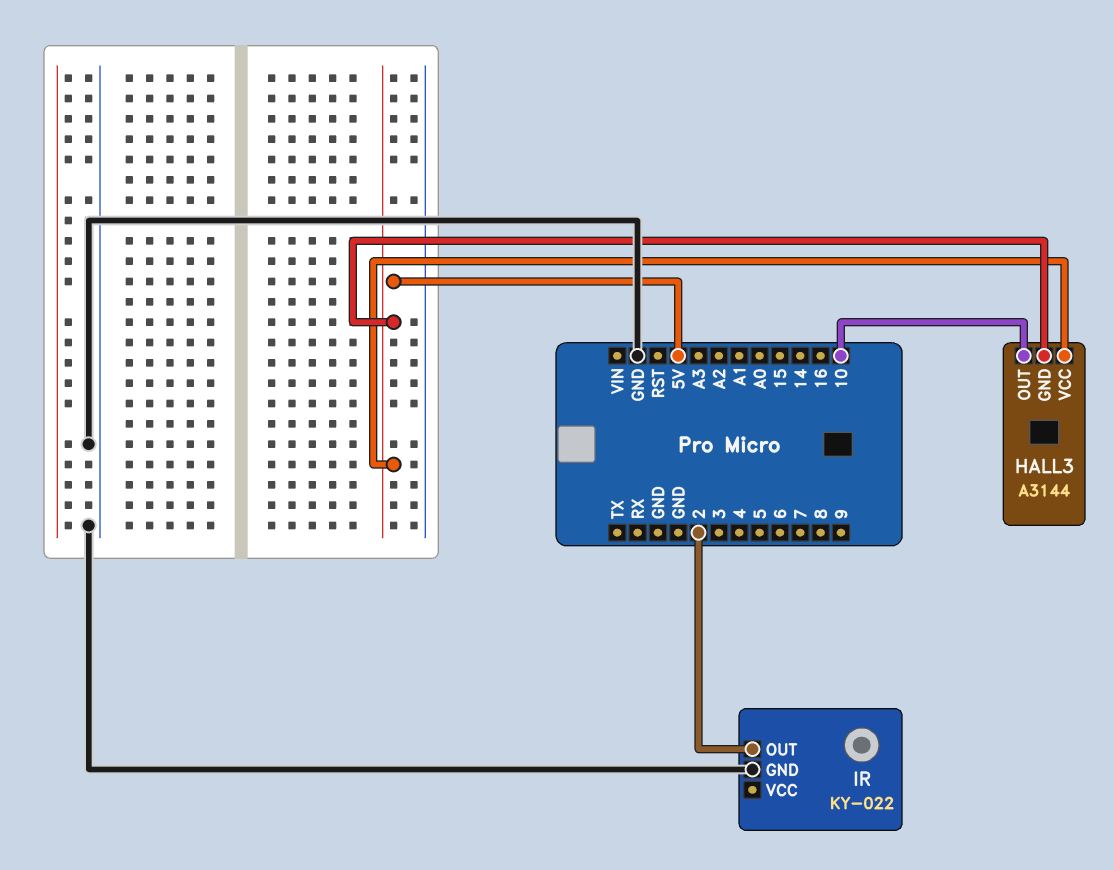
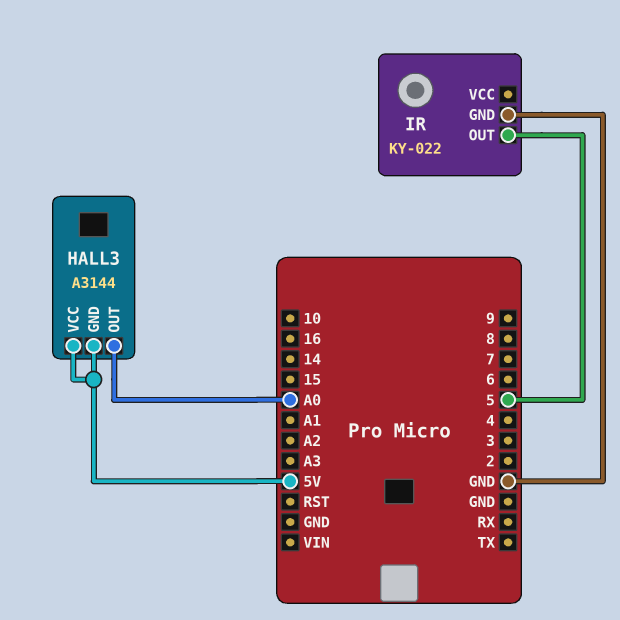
HALL3 pin OUT: 10 -> A0
IR pin OUT: 2 -> 5

